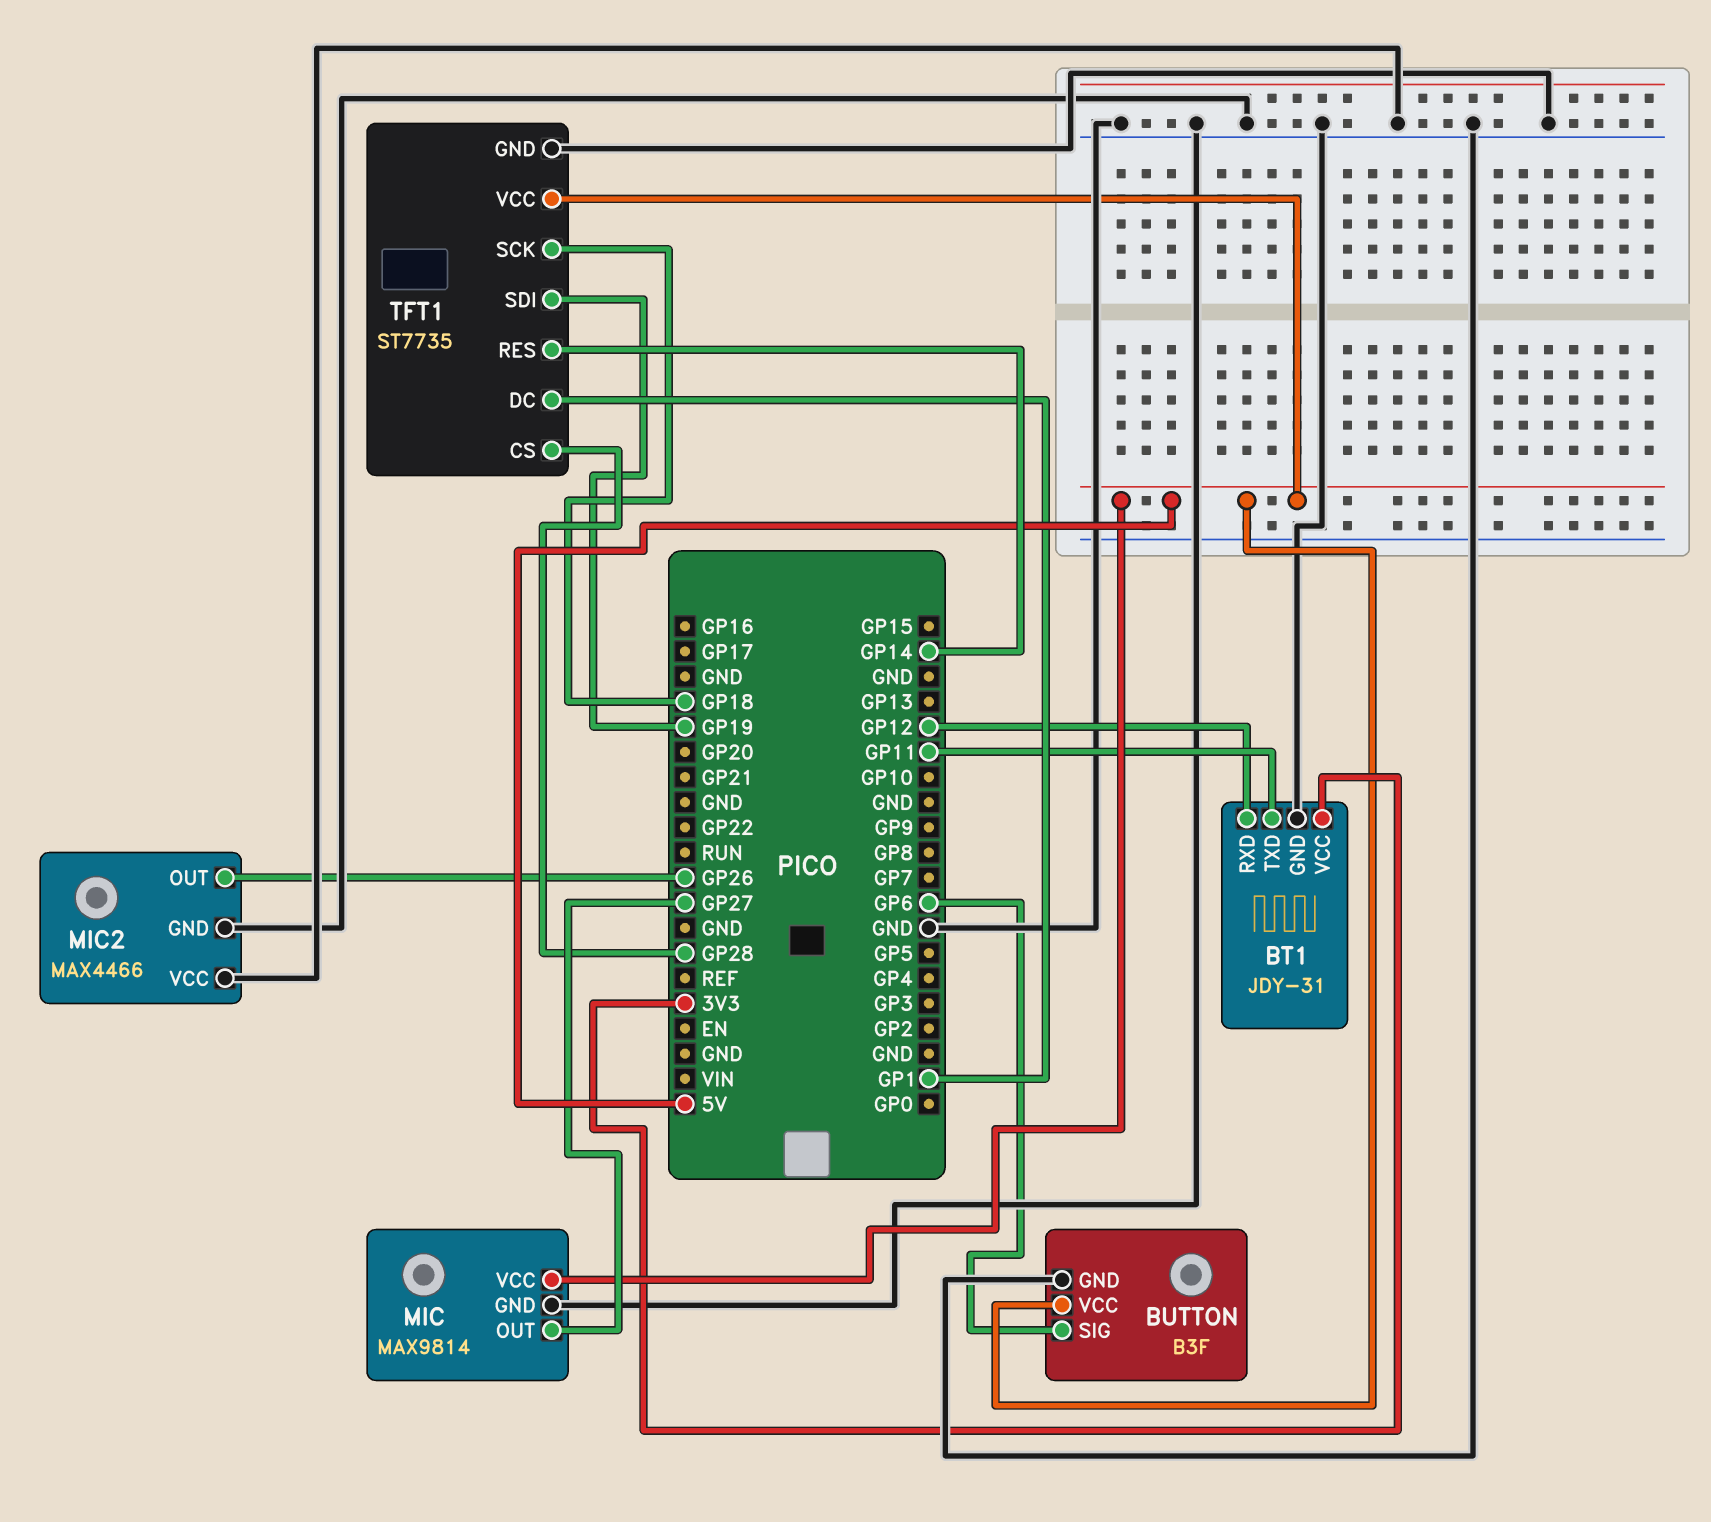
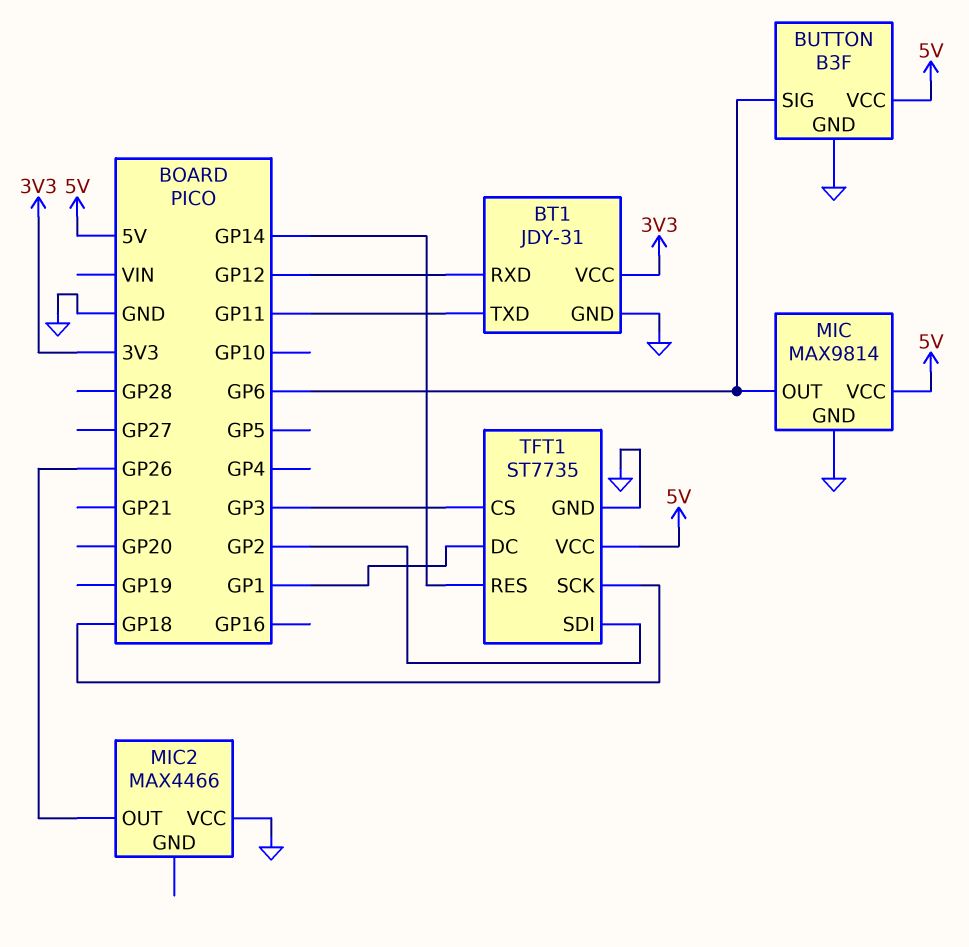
MIC pin OUT: GP27 -> GP6
MIC2 pin GND: GND -> none
TFT1 pin CS: GP28 -> GP3
TFT1 pin SDI: GP19 -> GP2

